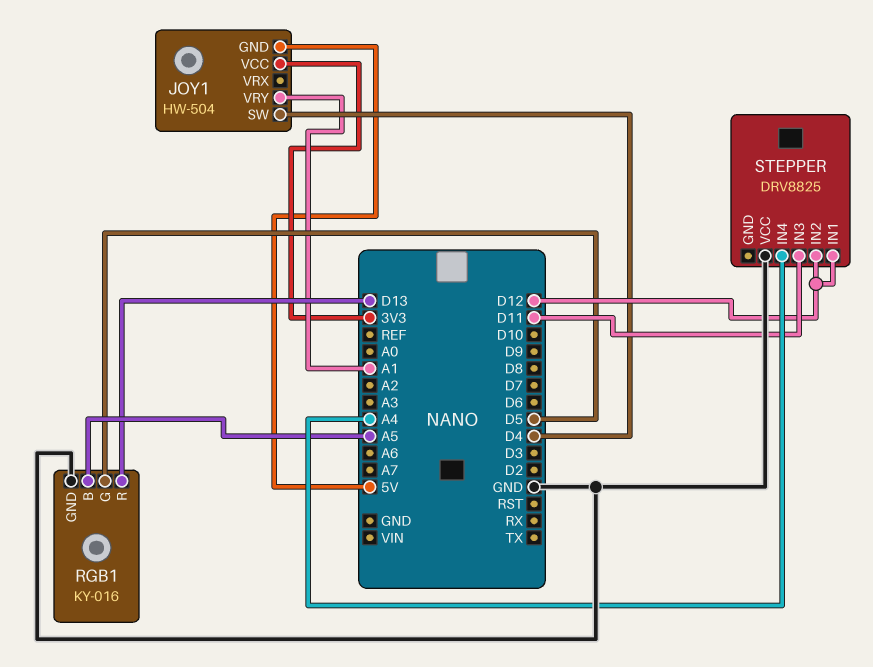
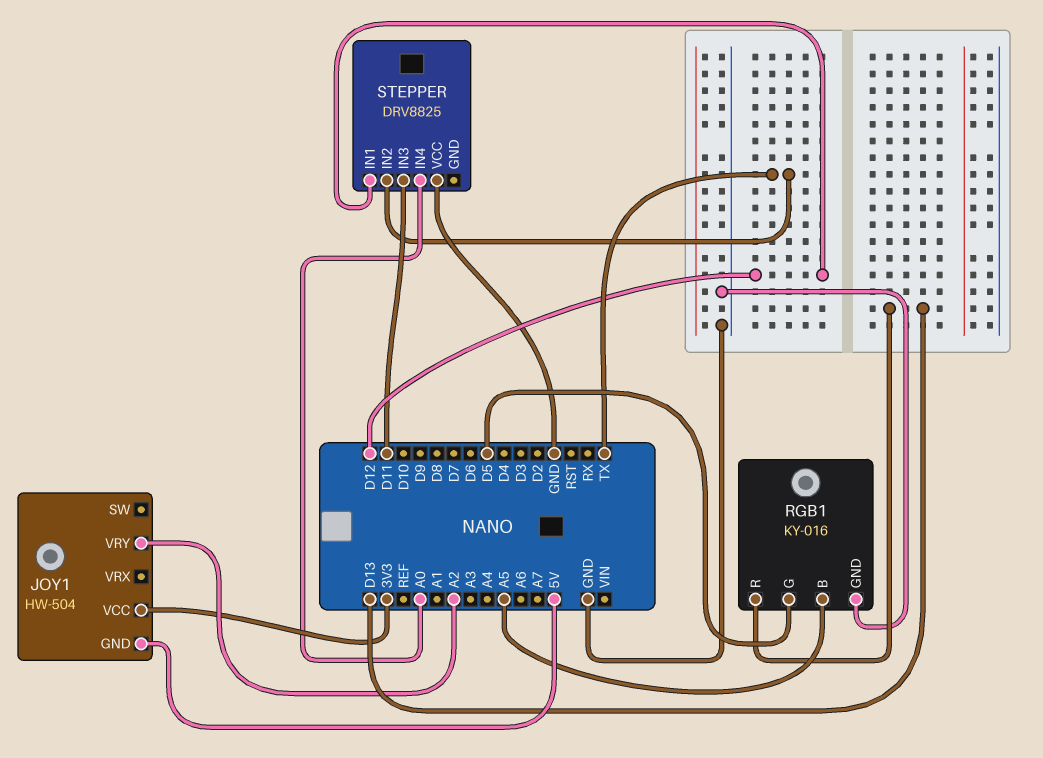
JOY1 pin SW: D4 -> none
JOY1 pin VRY: A1 -> A2
STEPPER pin IN2: D12 -> TX
STEPPER pin IN4: A4 -> A0

